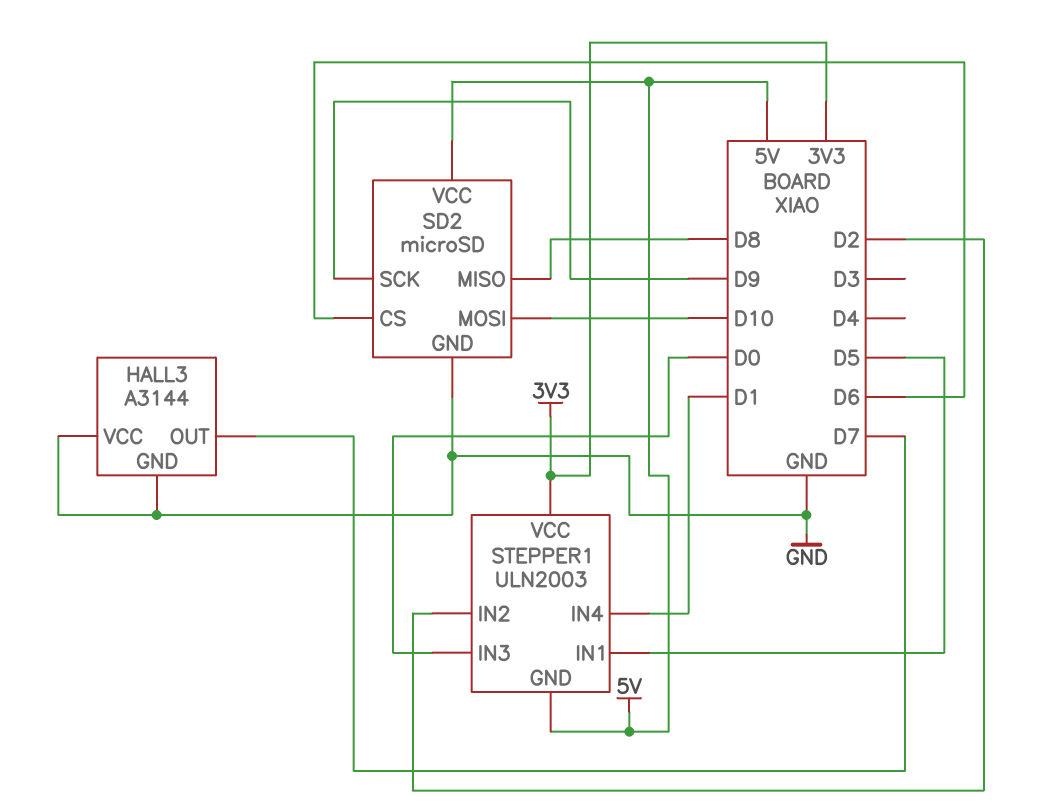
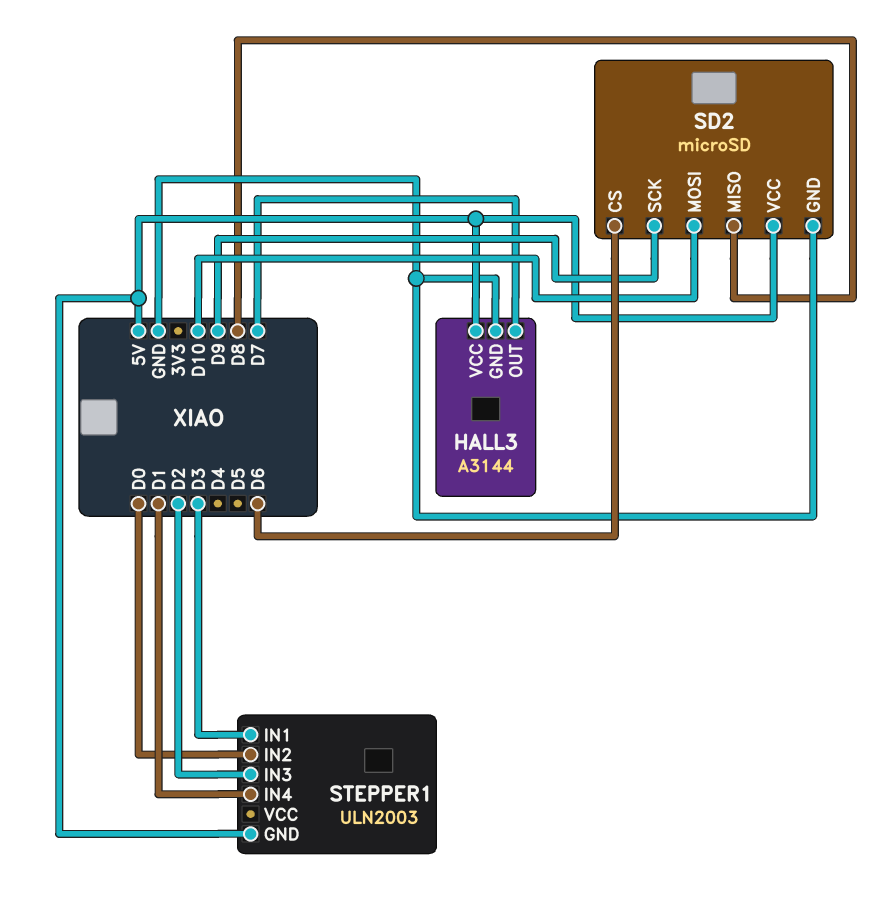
HALL3 pin VCC: GND -> 5V
STEPPER1 pin IN1: D5 -> D3
STEPPER1 pin IN2: D2 -> D0
STEPPER1 pin IN3: D0 -> D2
STEPPER1 pin VCC: 3V3 -> none

